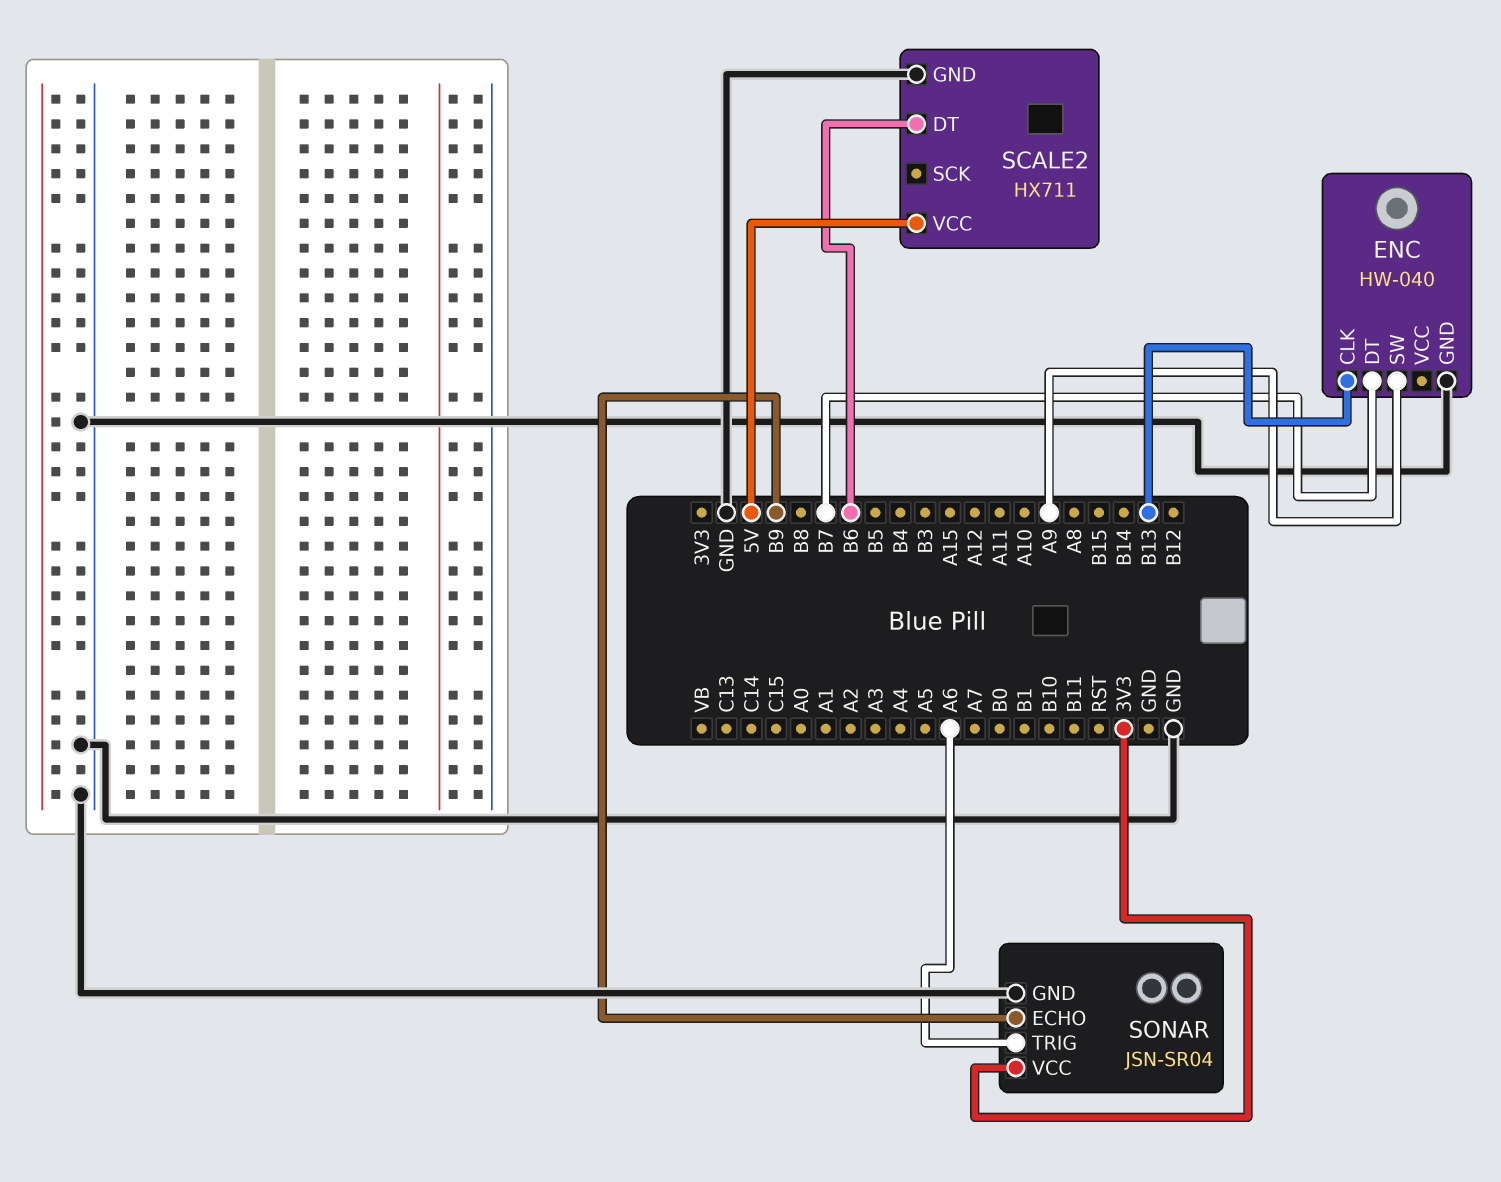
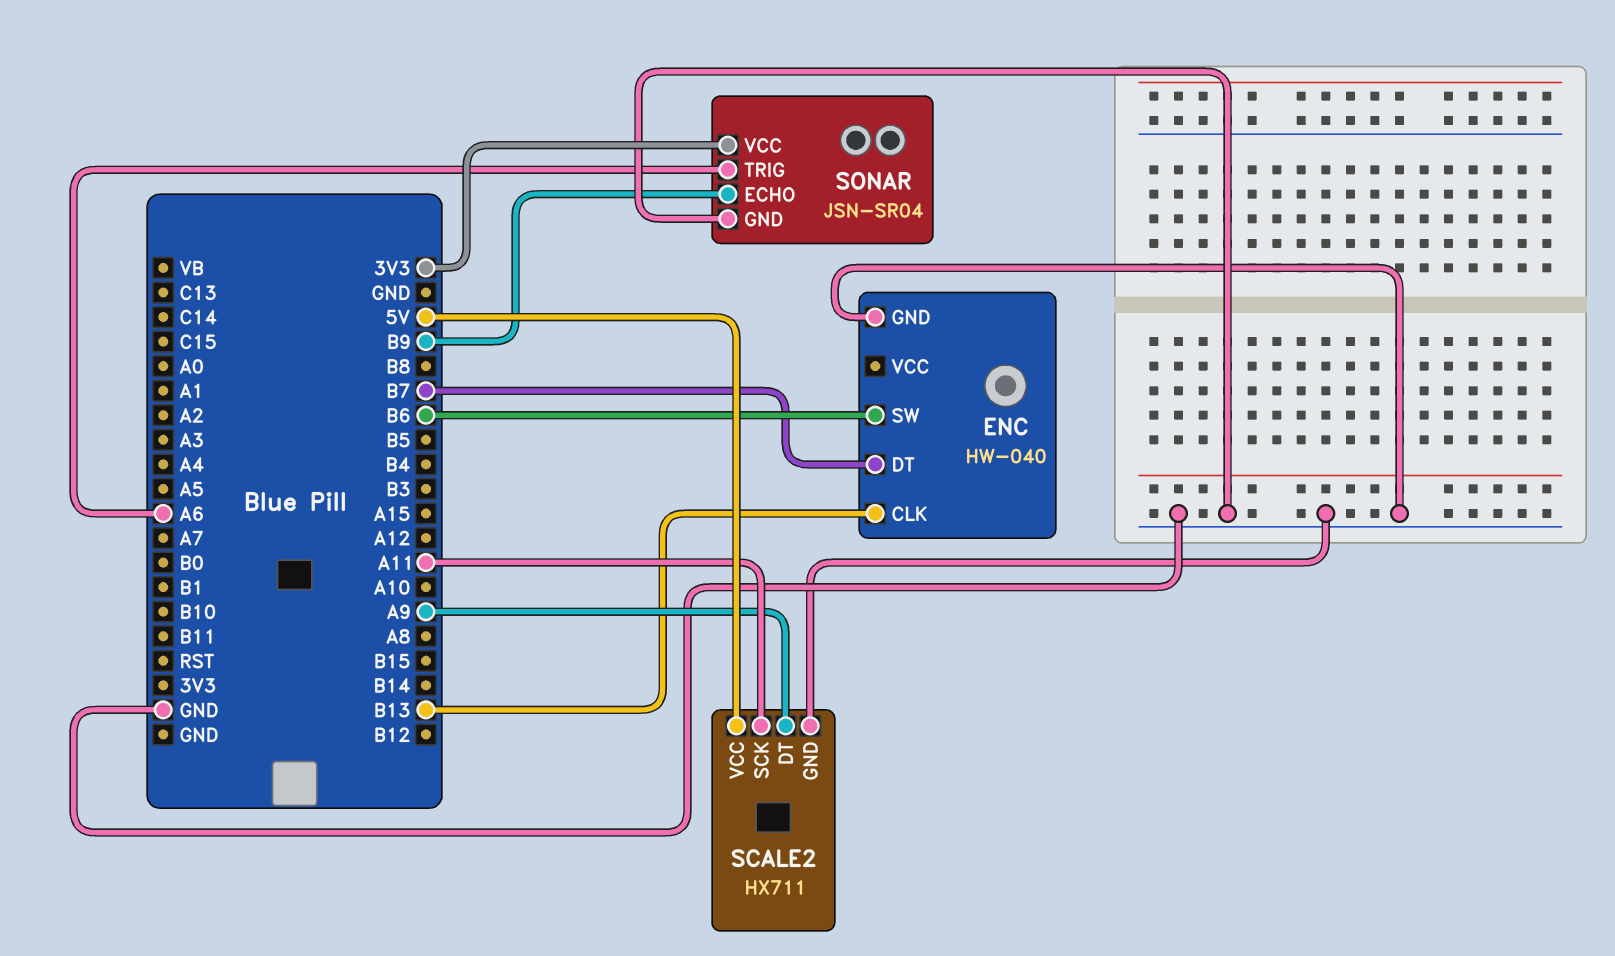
ENC pin SW: A9 -> B6
SCALE2 pin DT: B6 -> A9
SCALE2 pin SCK: none -> A11

